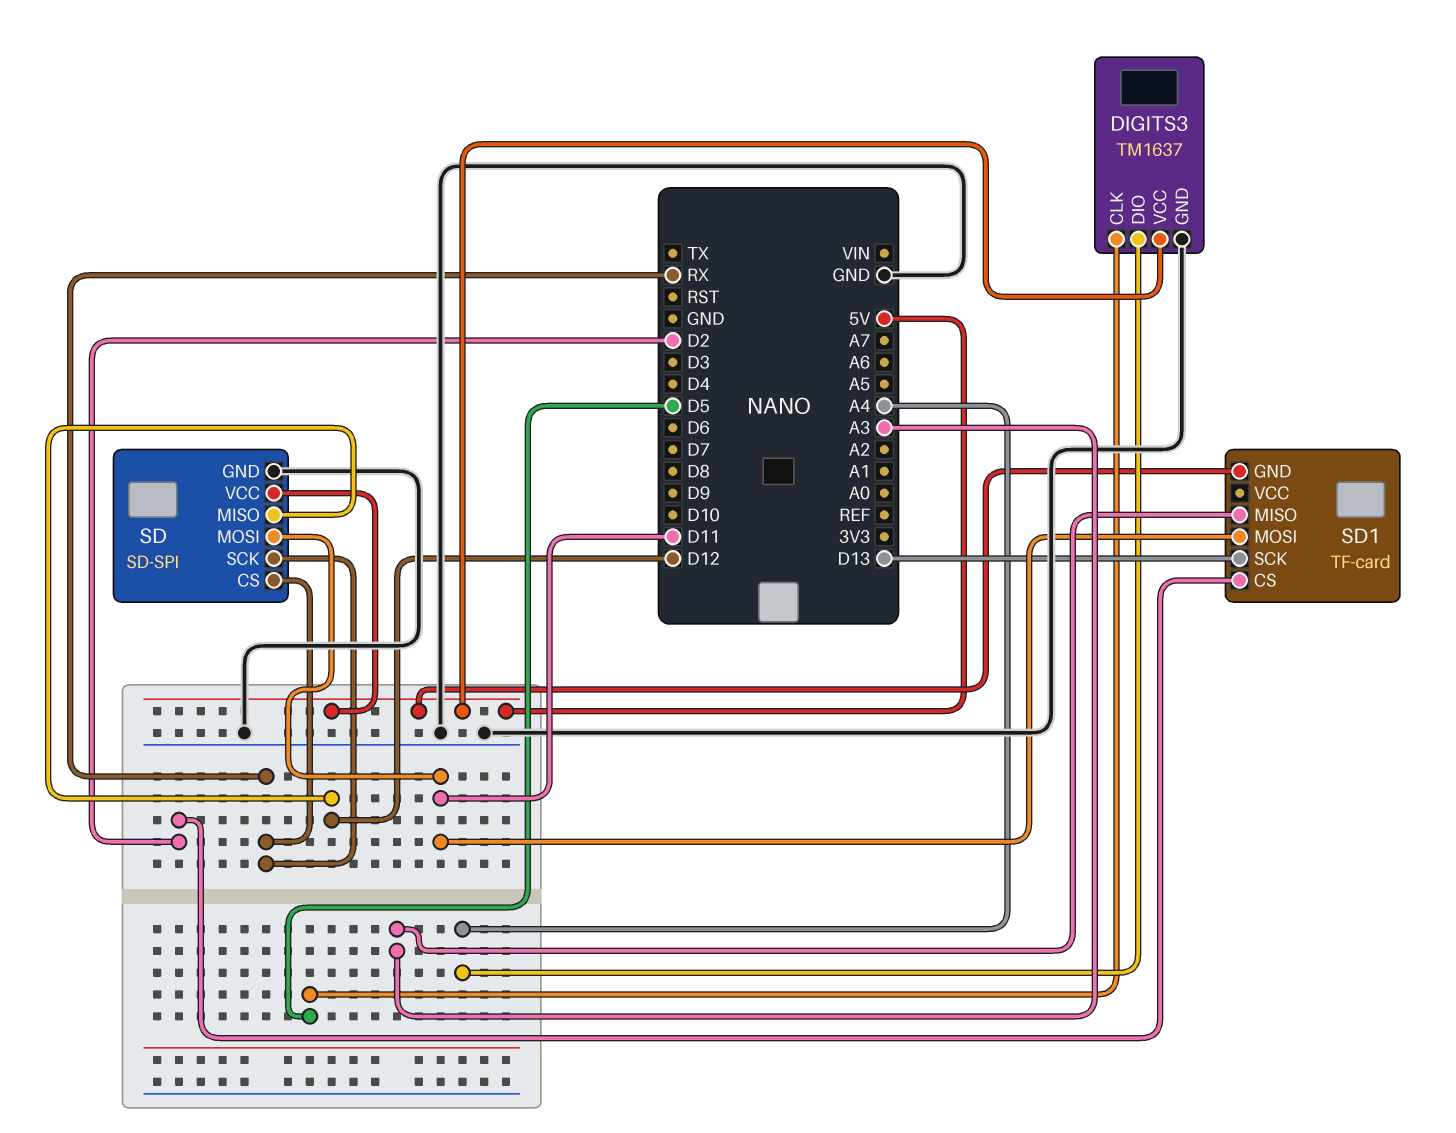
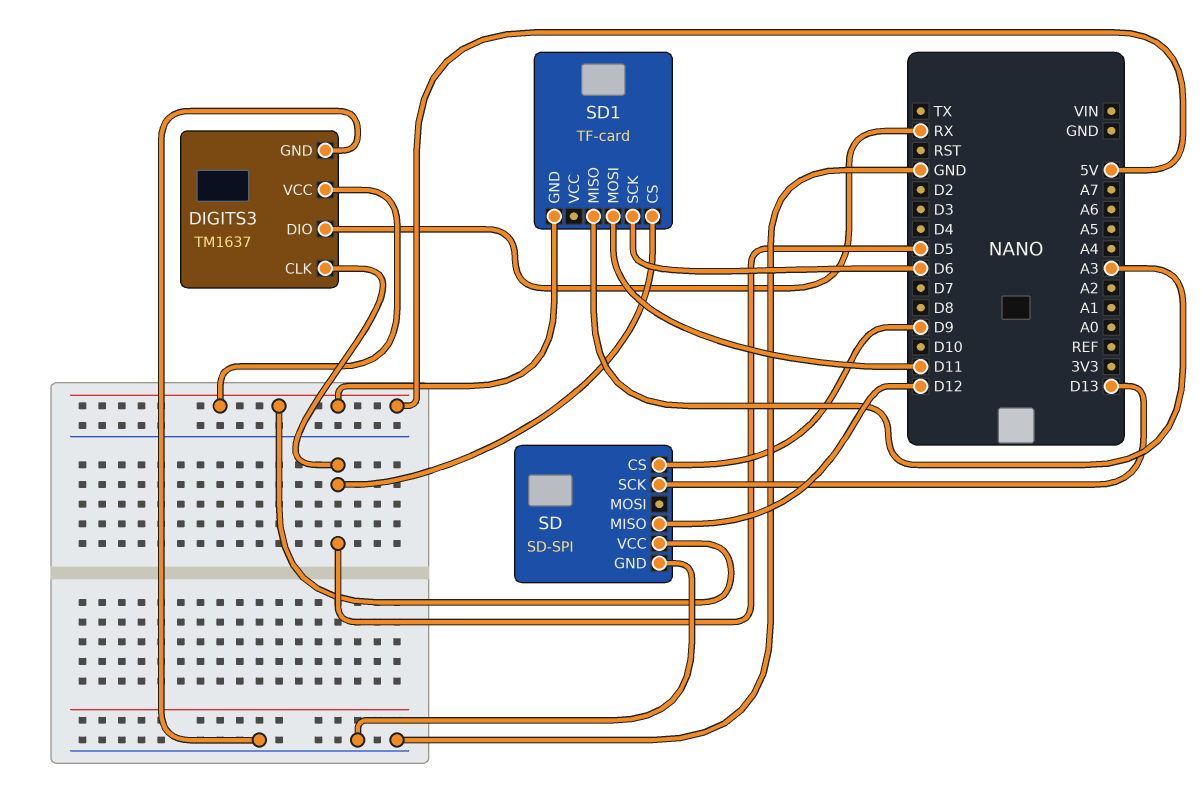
DIGITS3 pin DIO: A4 -> RX
SD pin CS: RX -> D9
SD pin MOSI: D11 -> none
SD pin SCK: RX -> D13
SD1 pin CS: D2 -> D5
SD1 pin SCK: D13 -> D6

